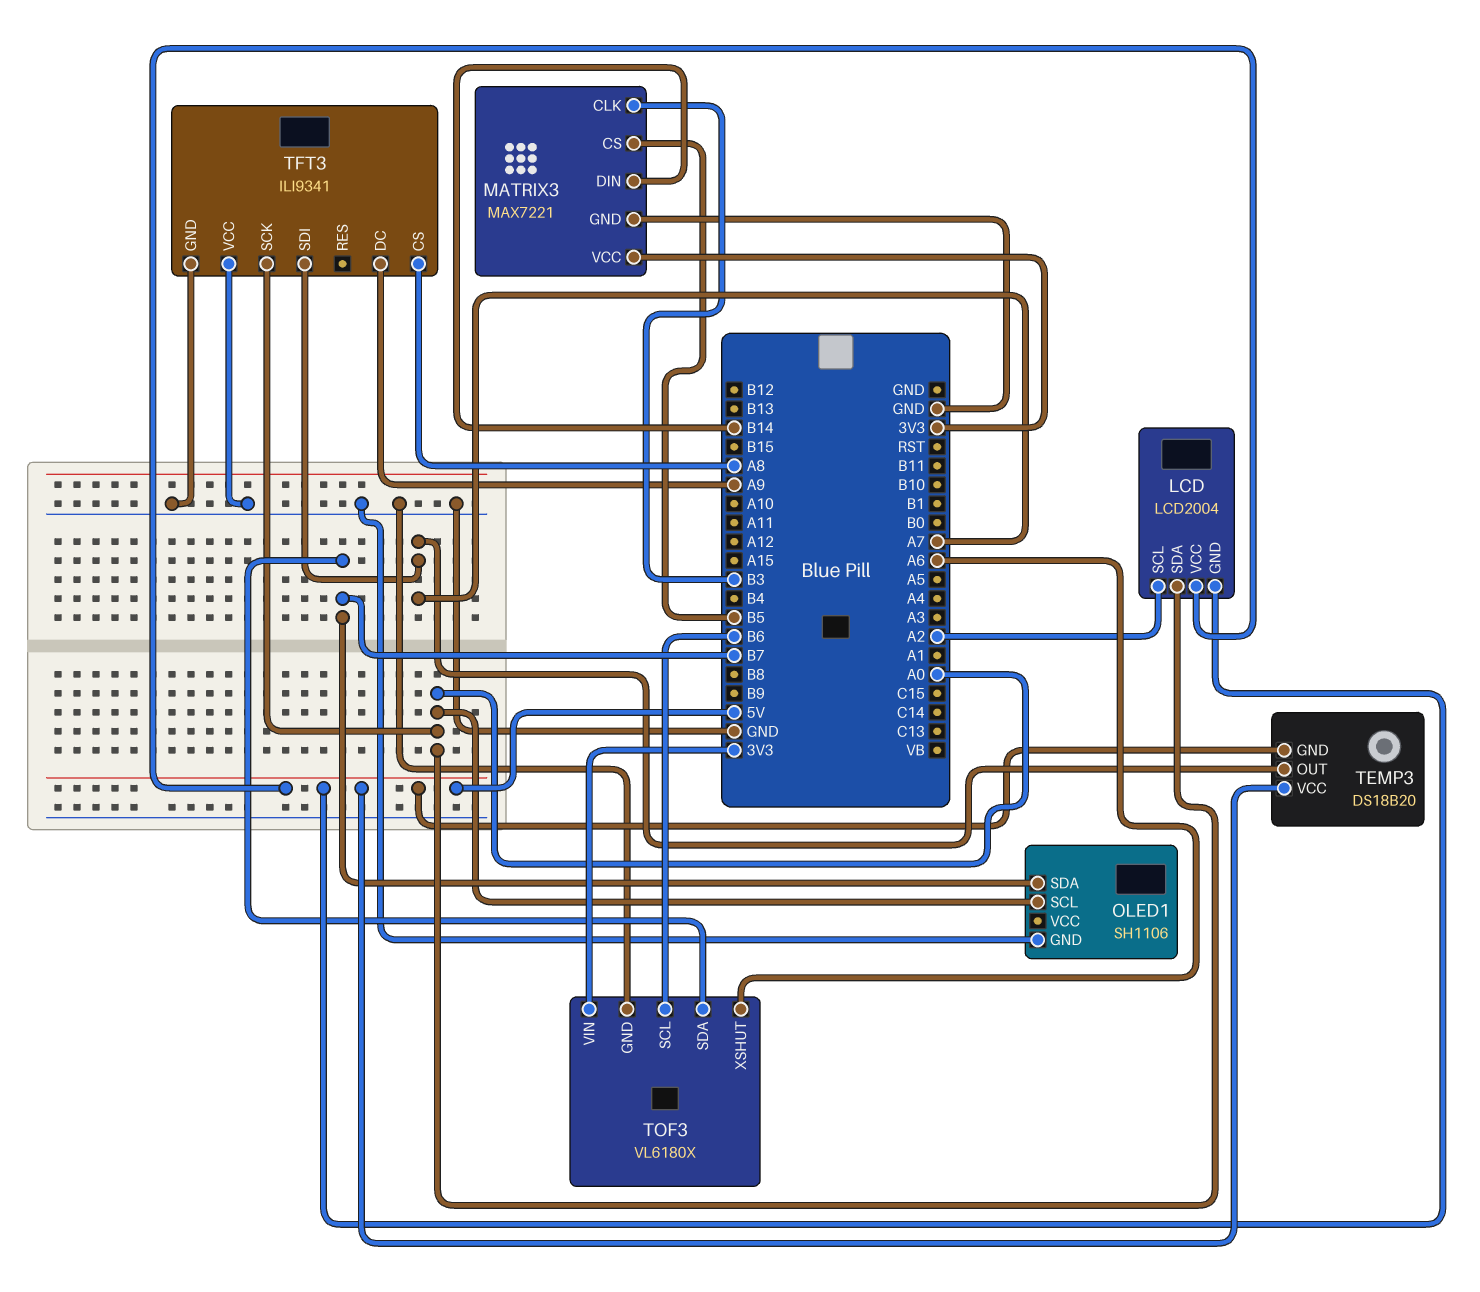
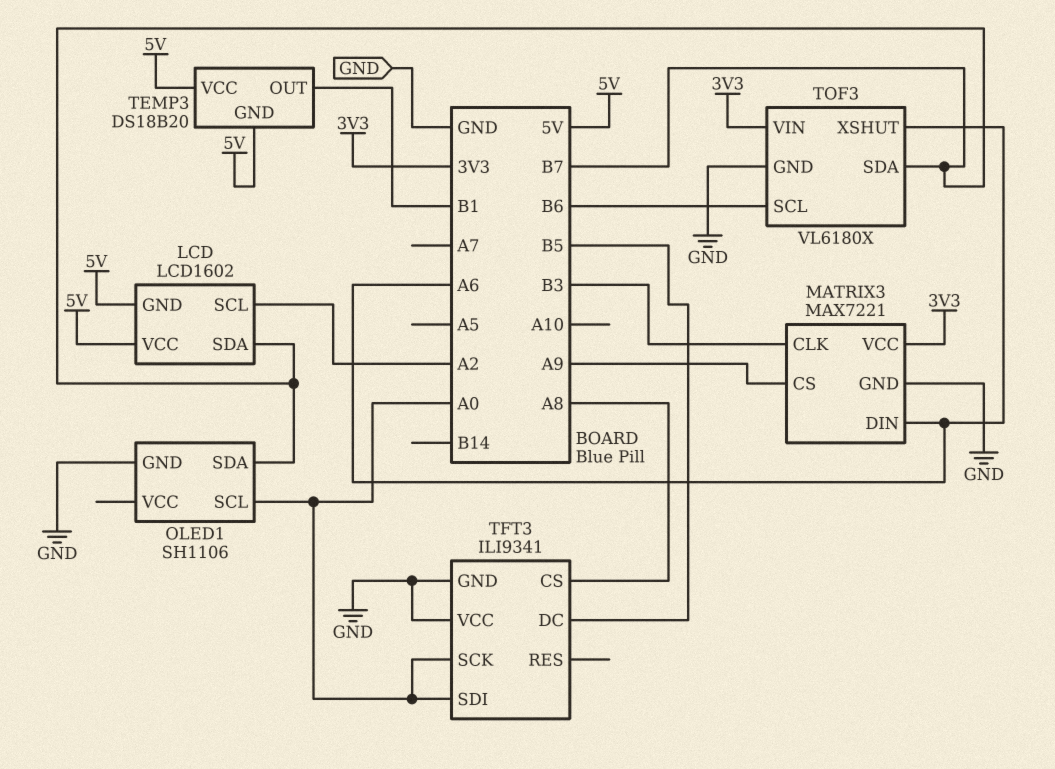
LCD: LCD2004 -> LCD1602
LCD pin SDA: A0 -> B7
MATRIX3 pin CS: B5 -> A9
MATRIX3 pin DIN: B14 -> A6
TEMP3 pin OUT: A7 -> B1
TFT3 pin DC: A9 -> B5
TFT3 pin SDI: A7 -> A0

